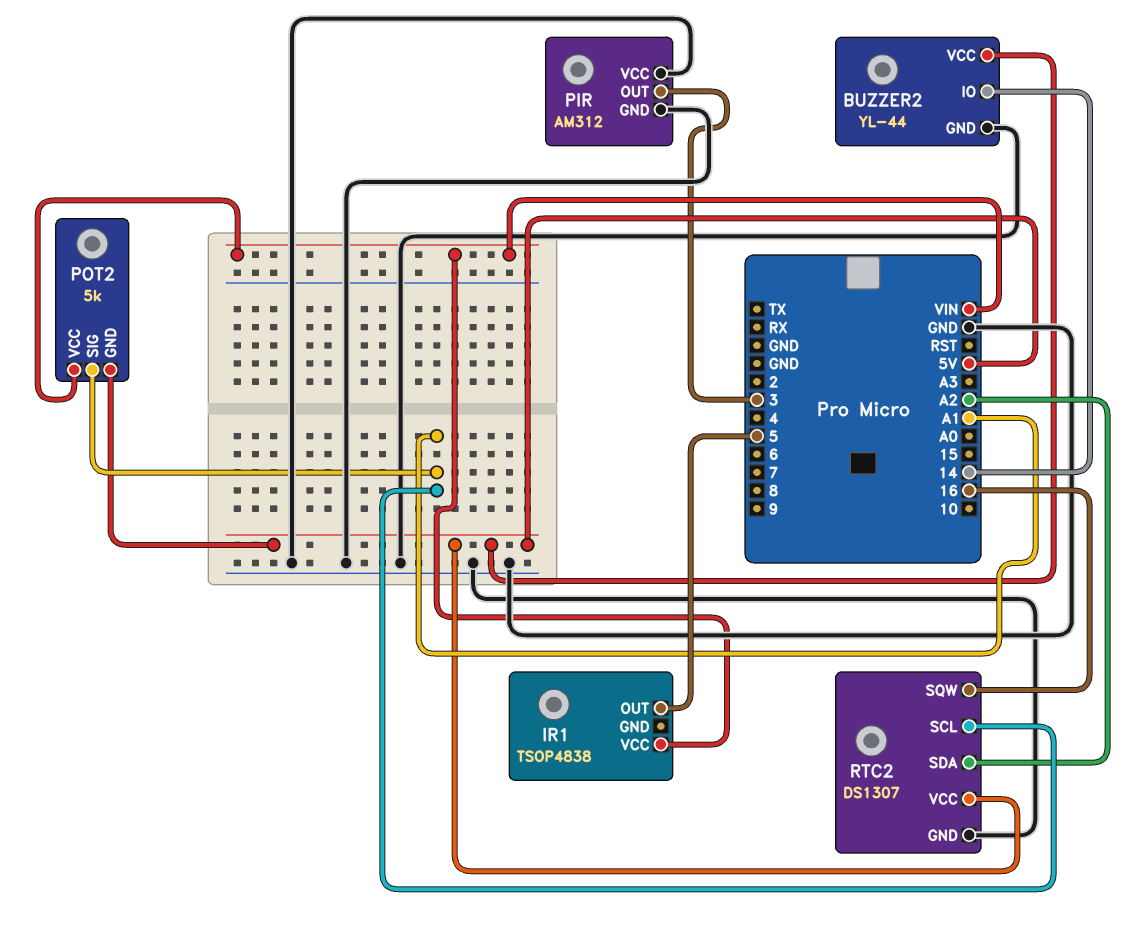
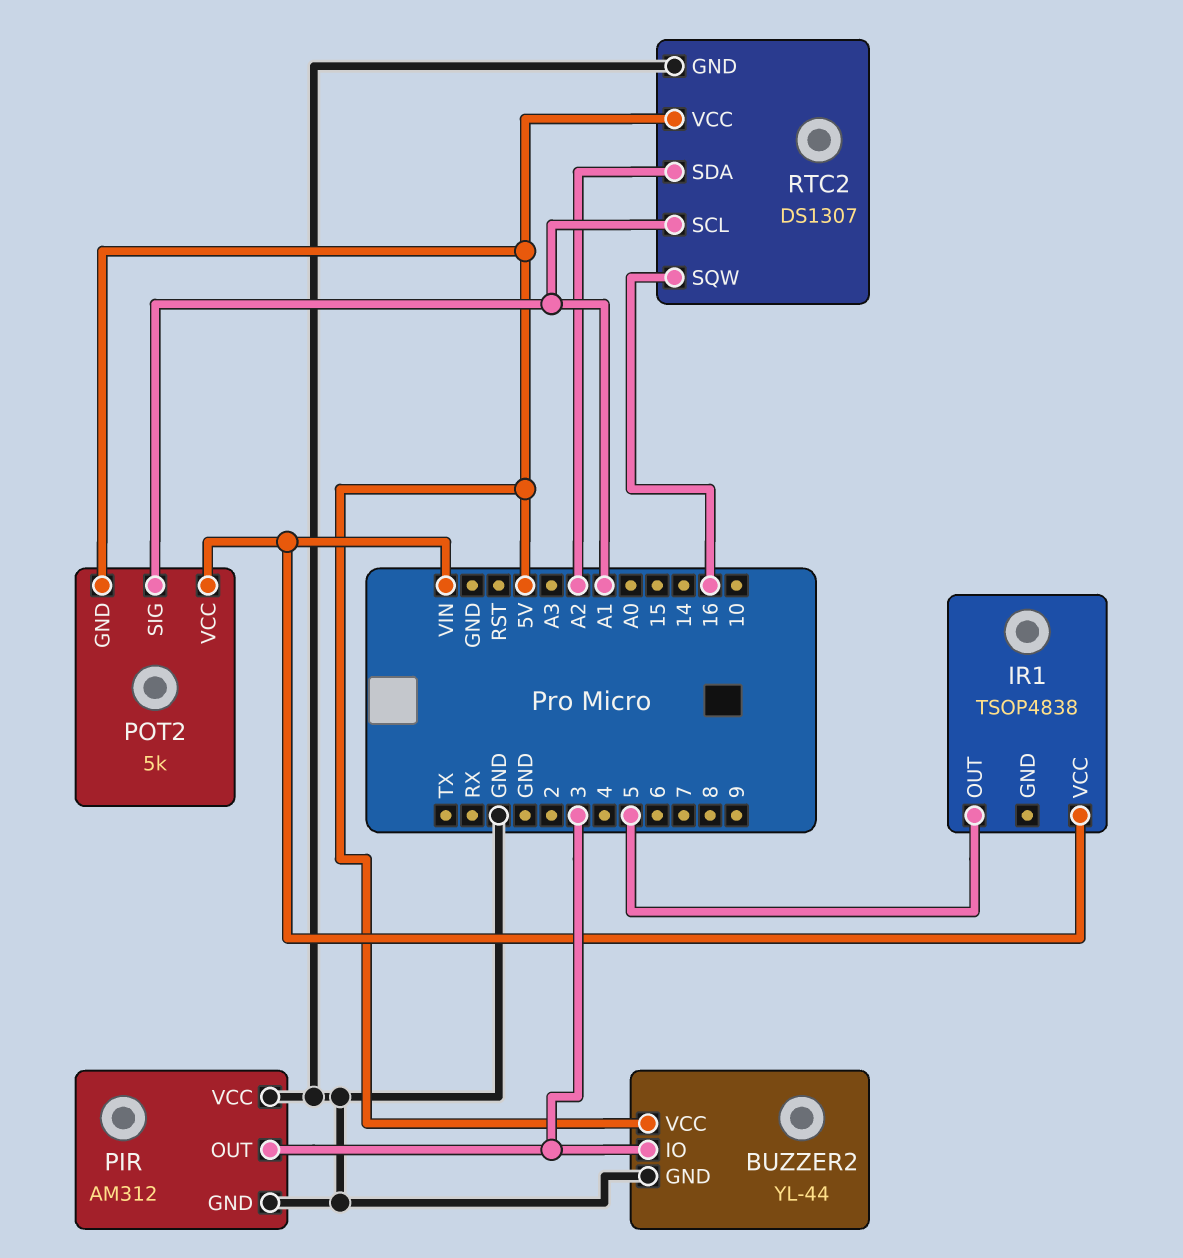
BUZZER2 pin IO: 14 -> 3

